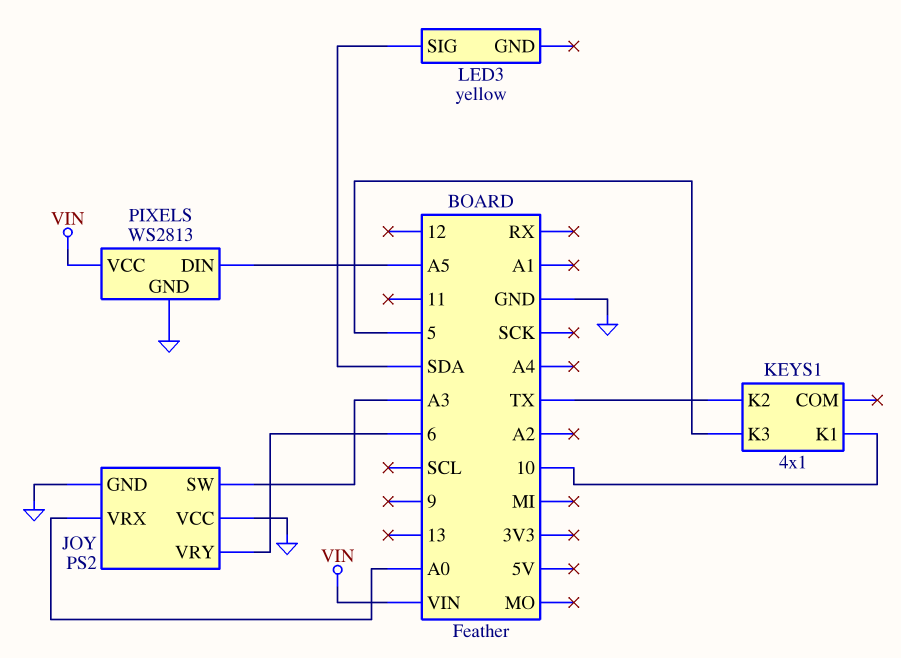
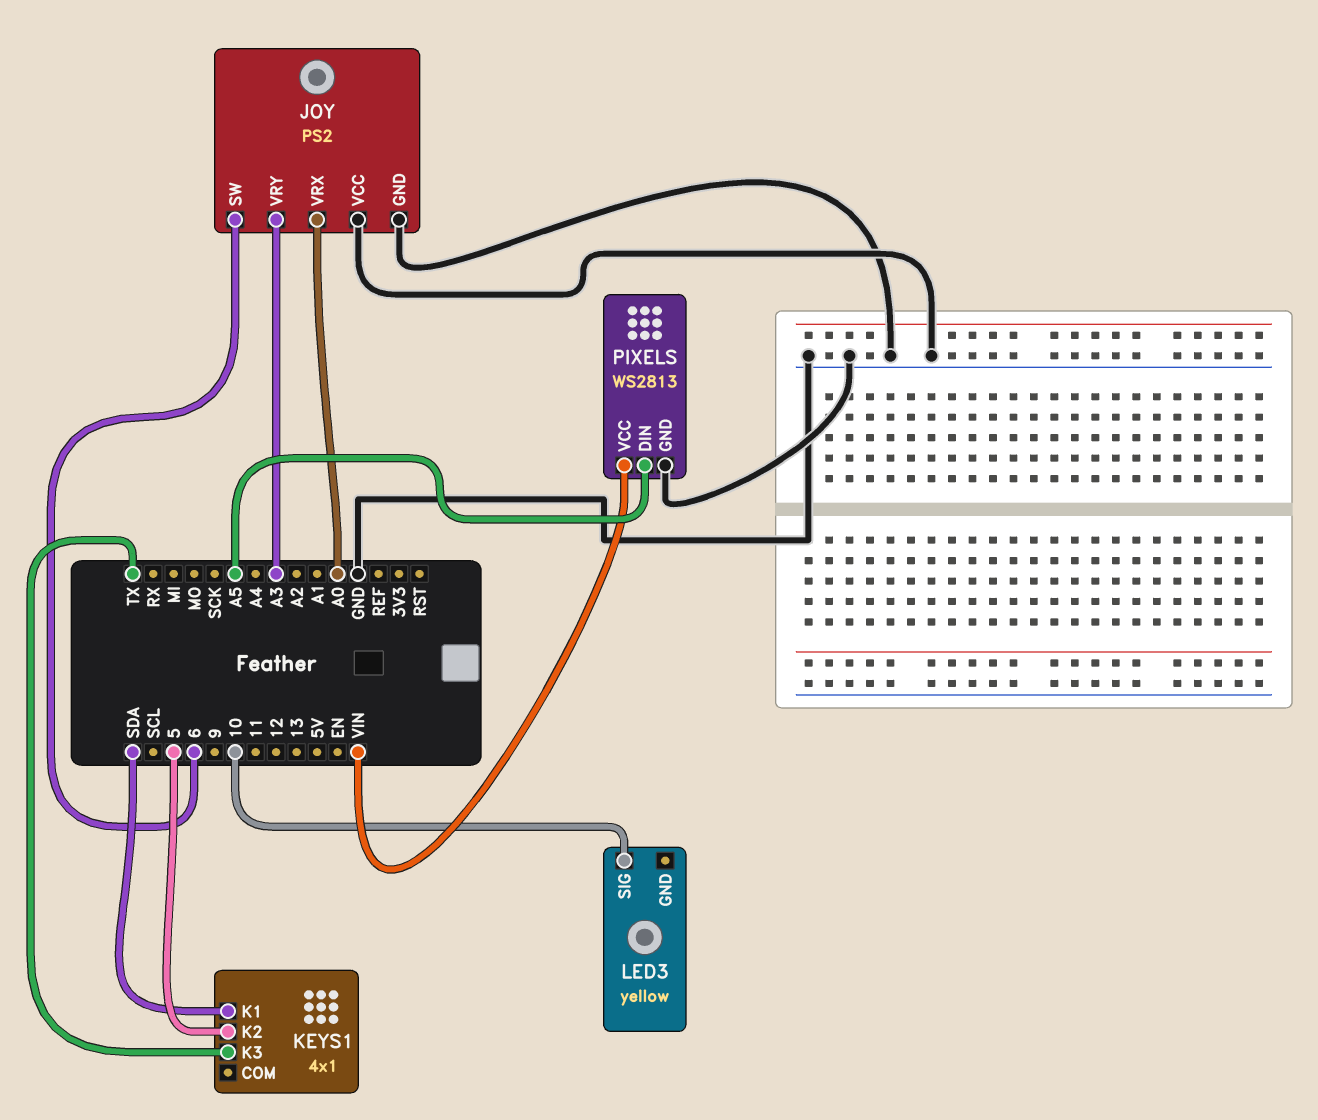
JOY pin SW: A3 -> 6
JOY pin VRY: 6 -> A3
KEYS1 pin K1: 10 -> SDA
KEYS1 pin K2: TX -> 5
KEYS1 pin K3: 5 -> TX
LED3 pin SIG: SDA -> 10

